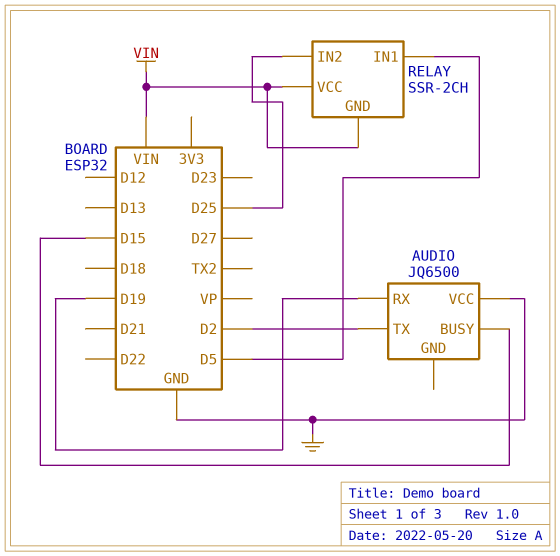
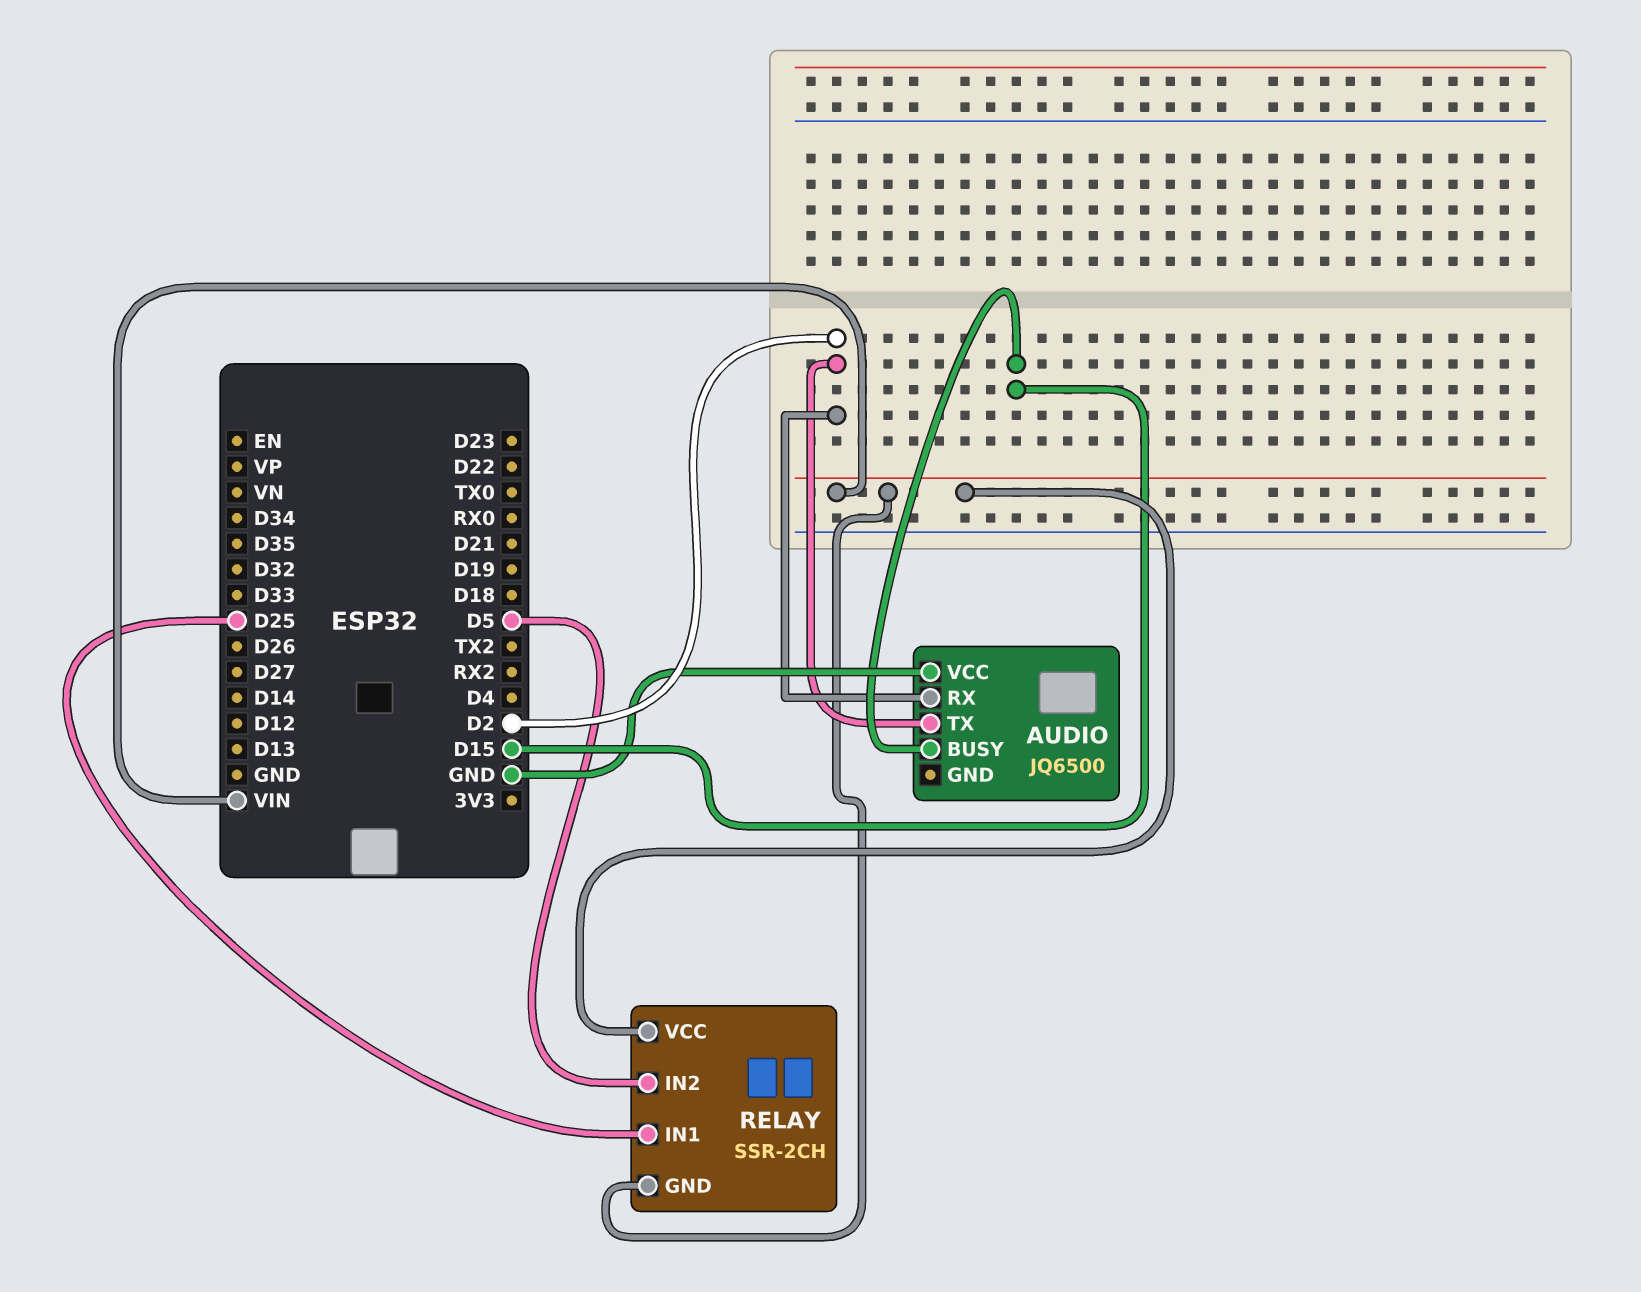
AUDIO pin RX: D19 -> D2
RELAY pin IN1: D5 -> D25
RELAY pin IN2: D25 -> D5

